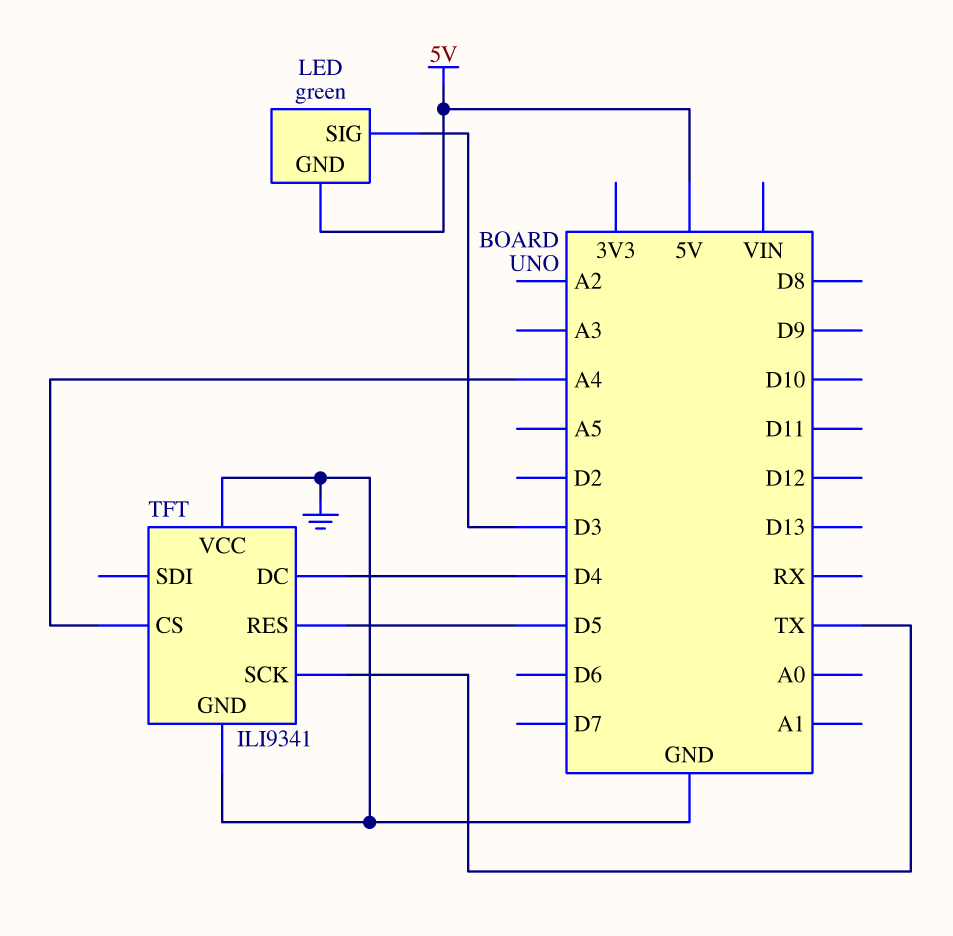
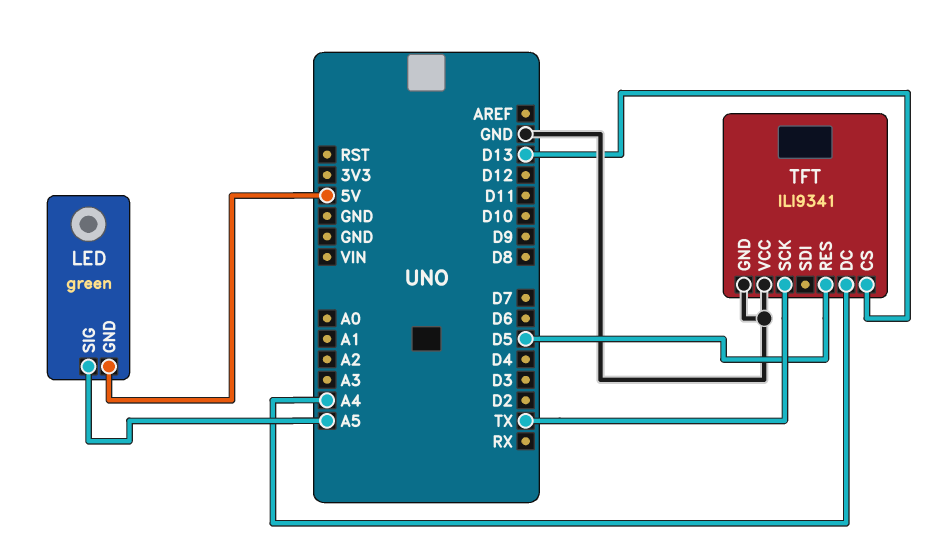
LED pin SIG: D3 -> A5
TFT pin CS: A4 -> D13
TFT pin DC: D4 -> A4

